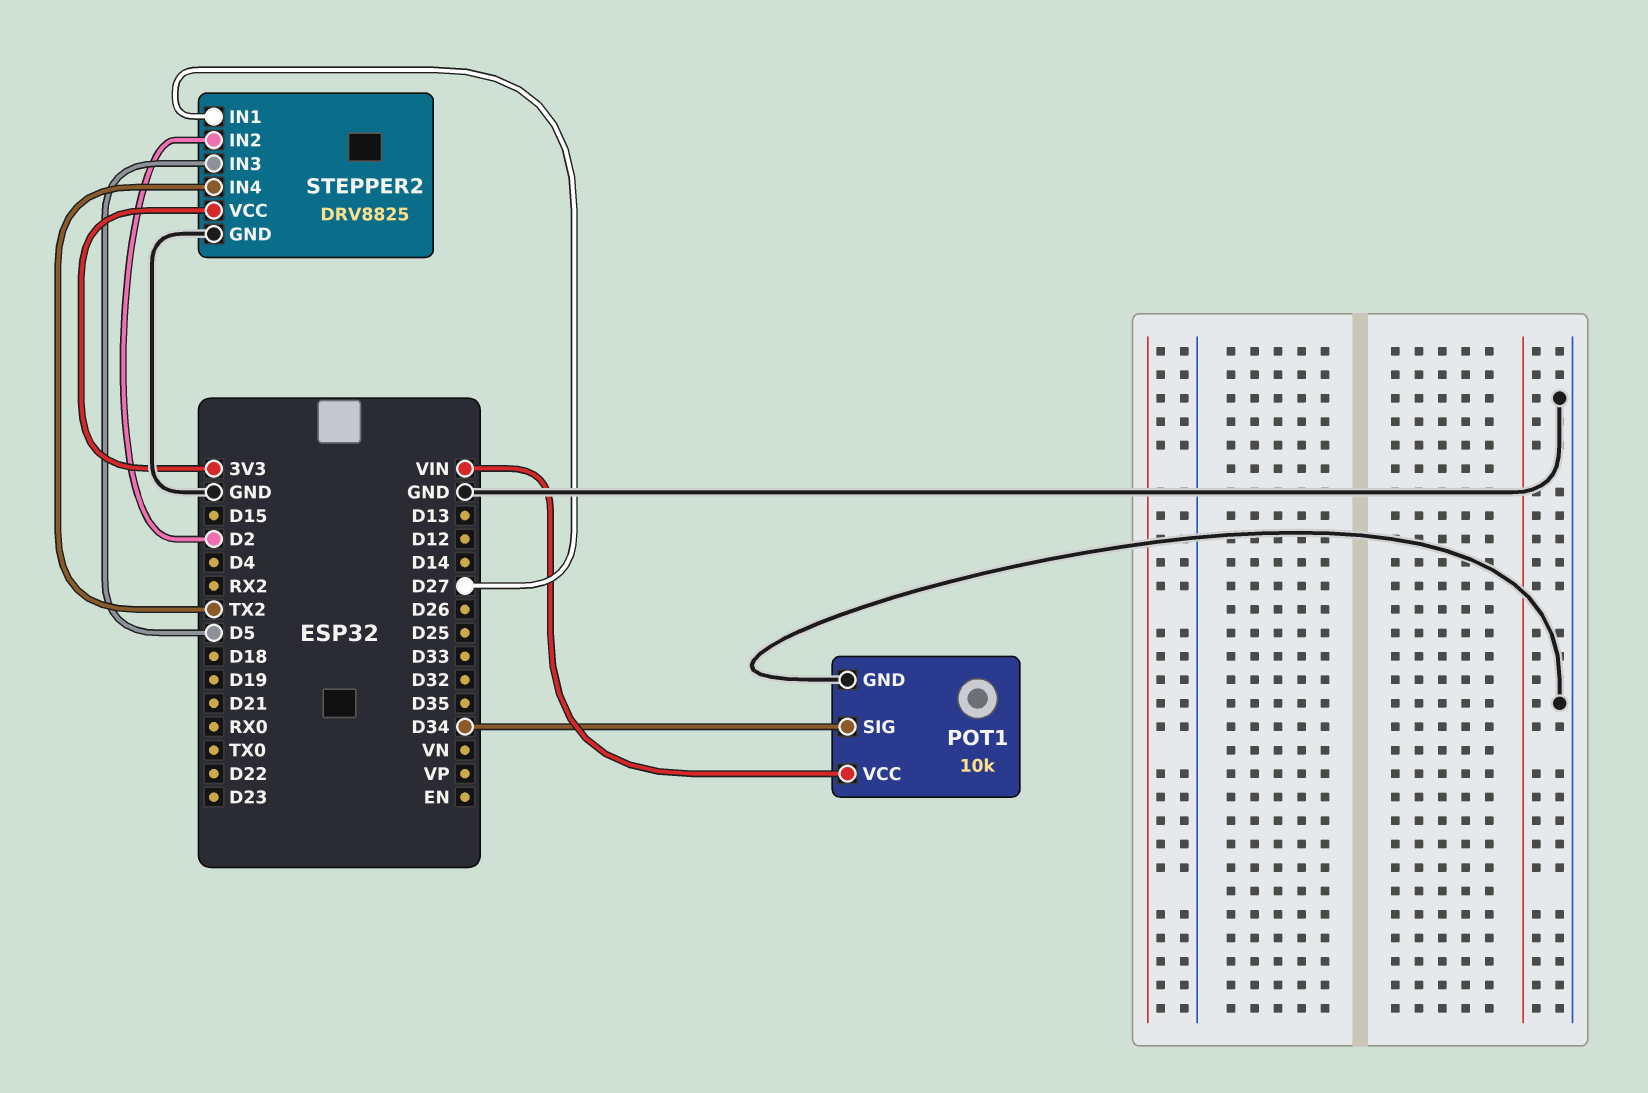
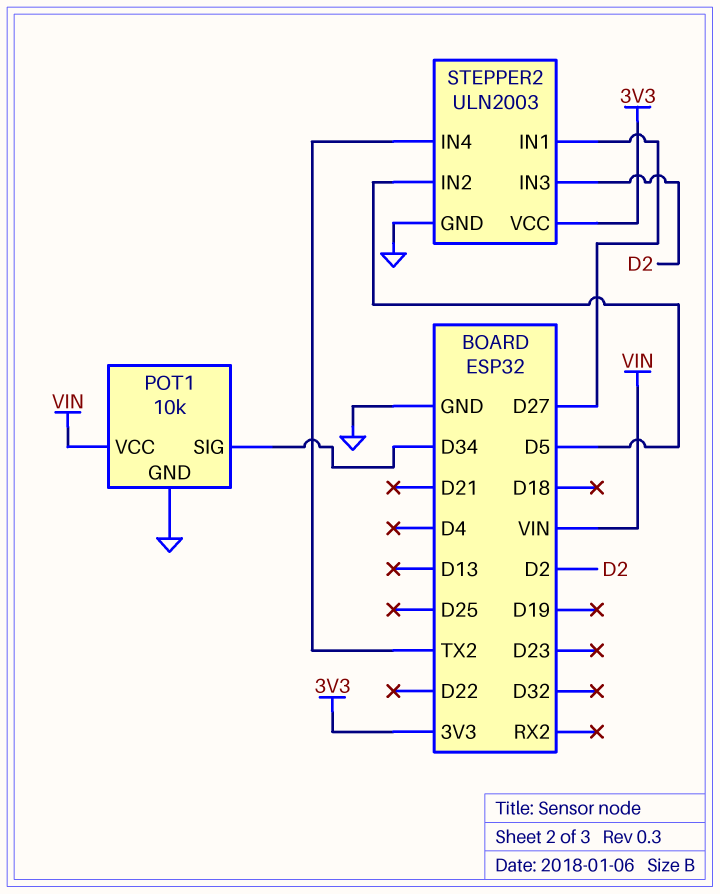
STEPPER2: DRV8825 -> ULN2003
STEPPER2 pin IN2: D2 -> D5
STEPPER2 pin IN3: D5 -> D2

